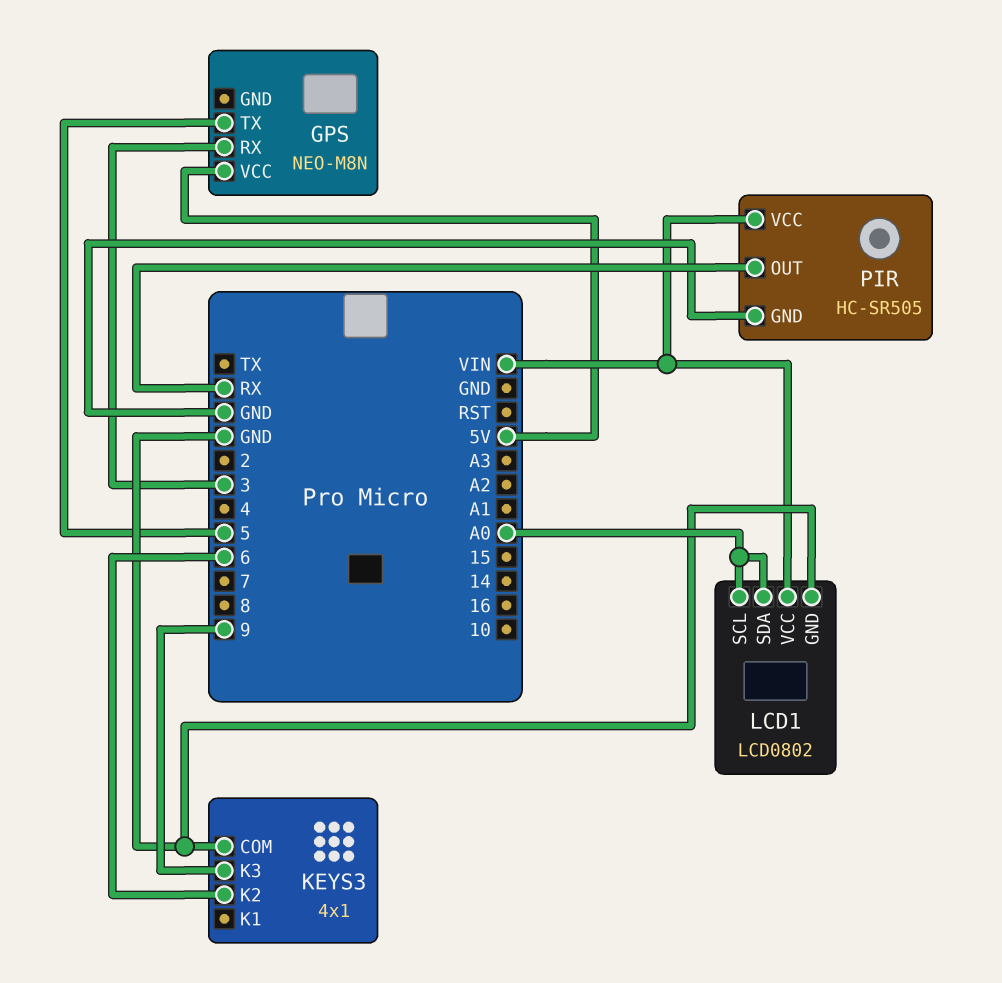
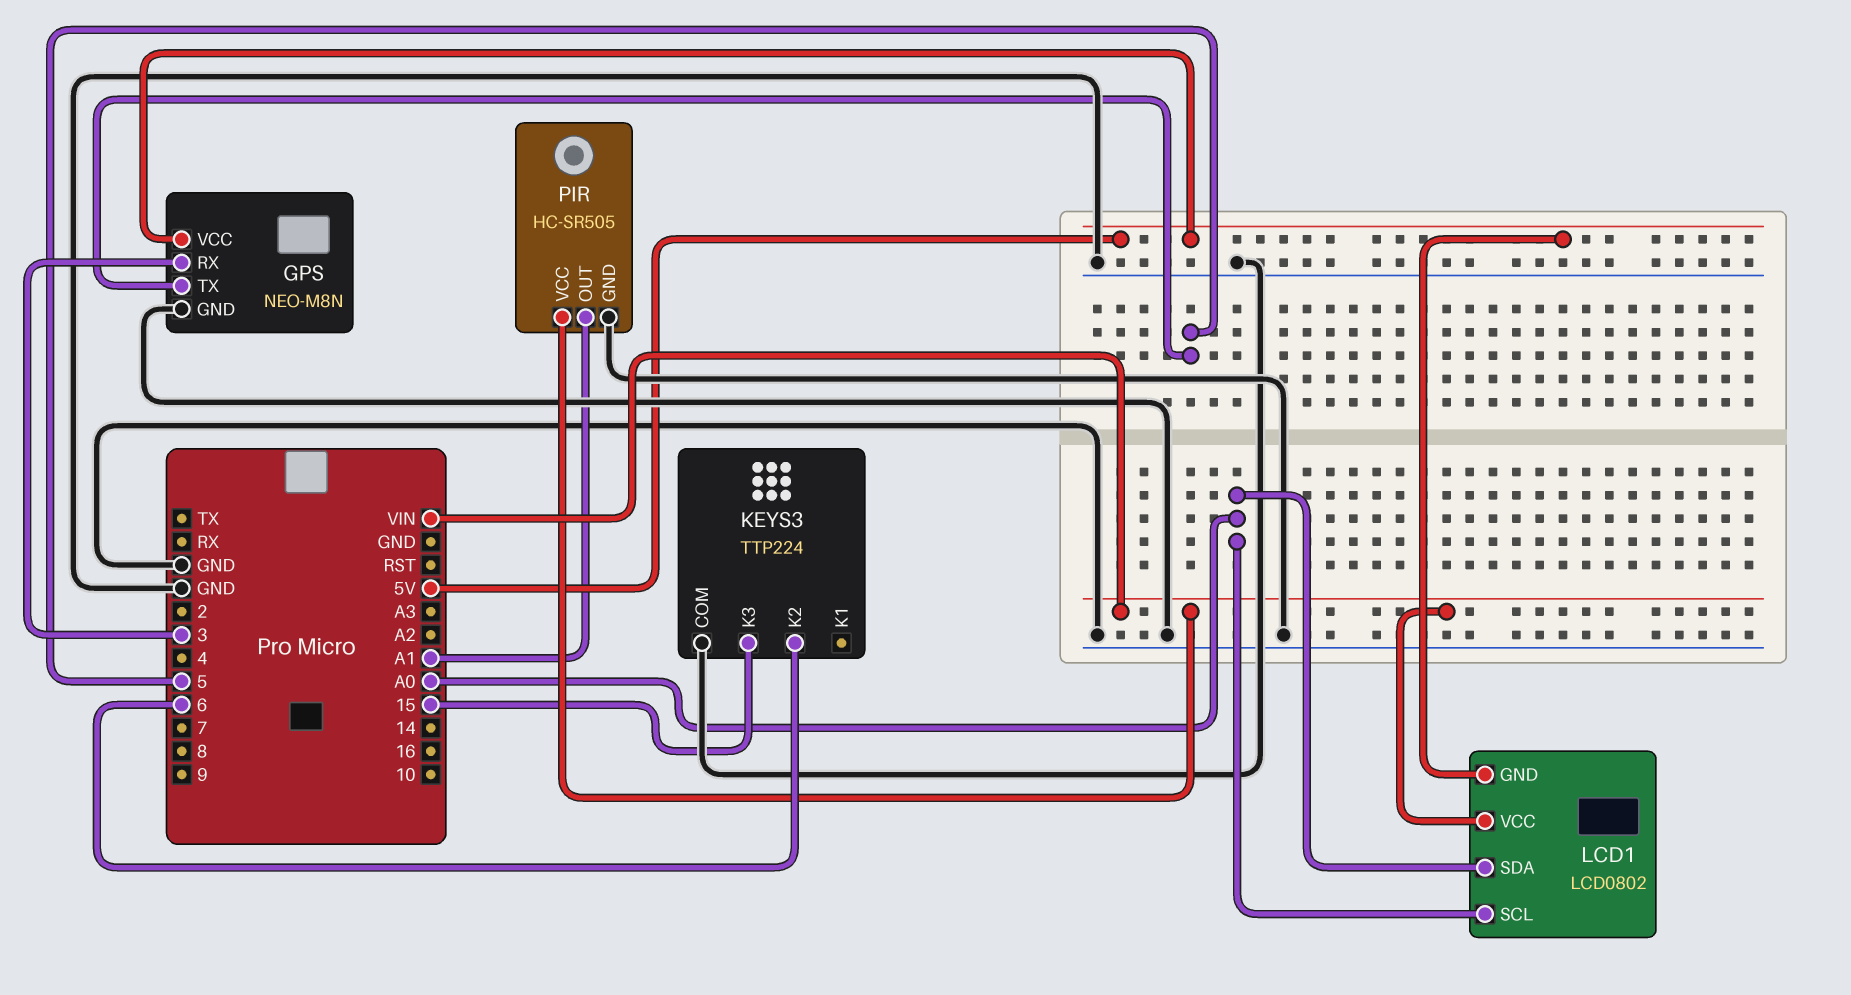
GPS pin GND: none -> GND
KEYS3: 4x1 -> TTP224
KEYS3 pin K3: 9 -> 15
LCD1 pin GND: GND -> 5V
PIR pin OUT: RX -> A1

